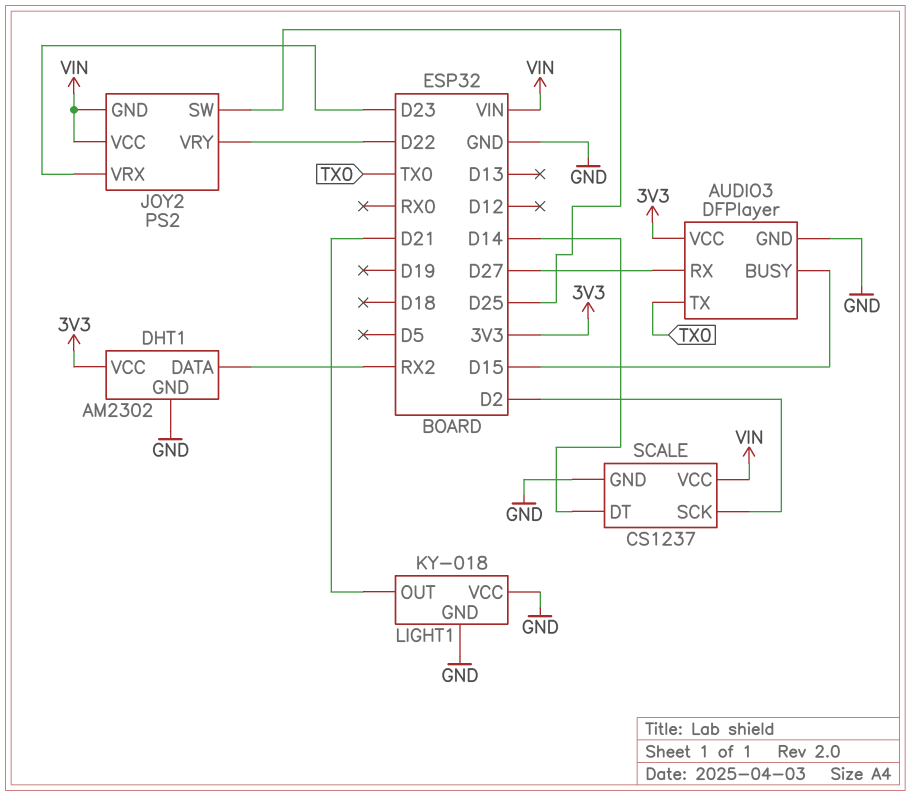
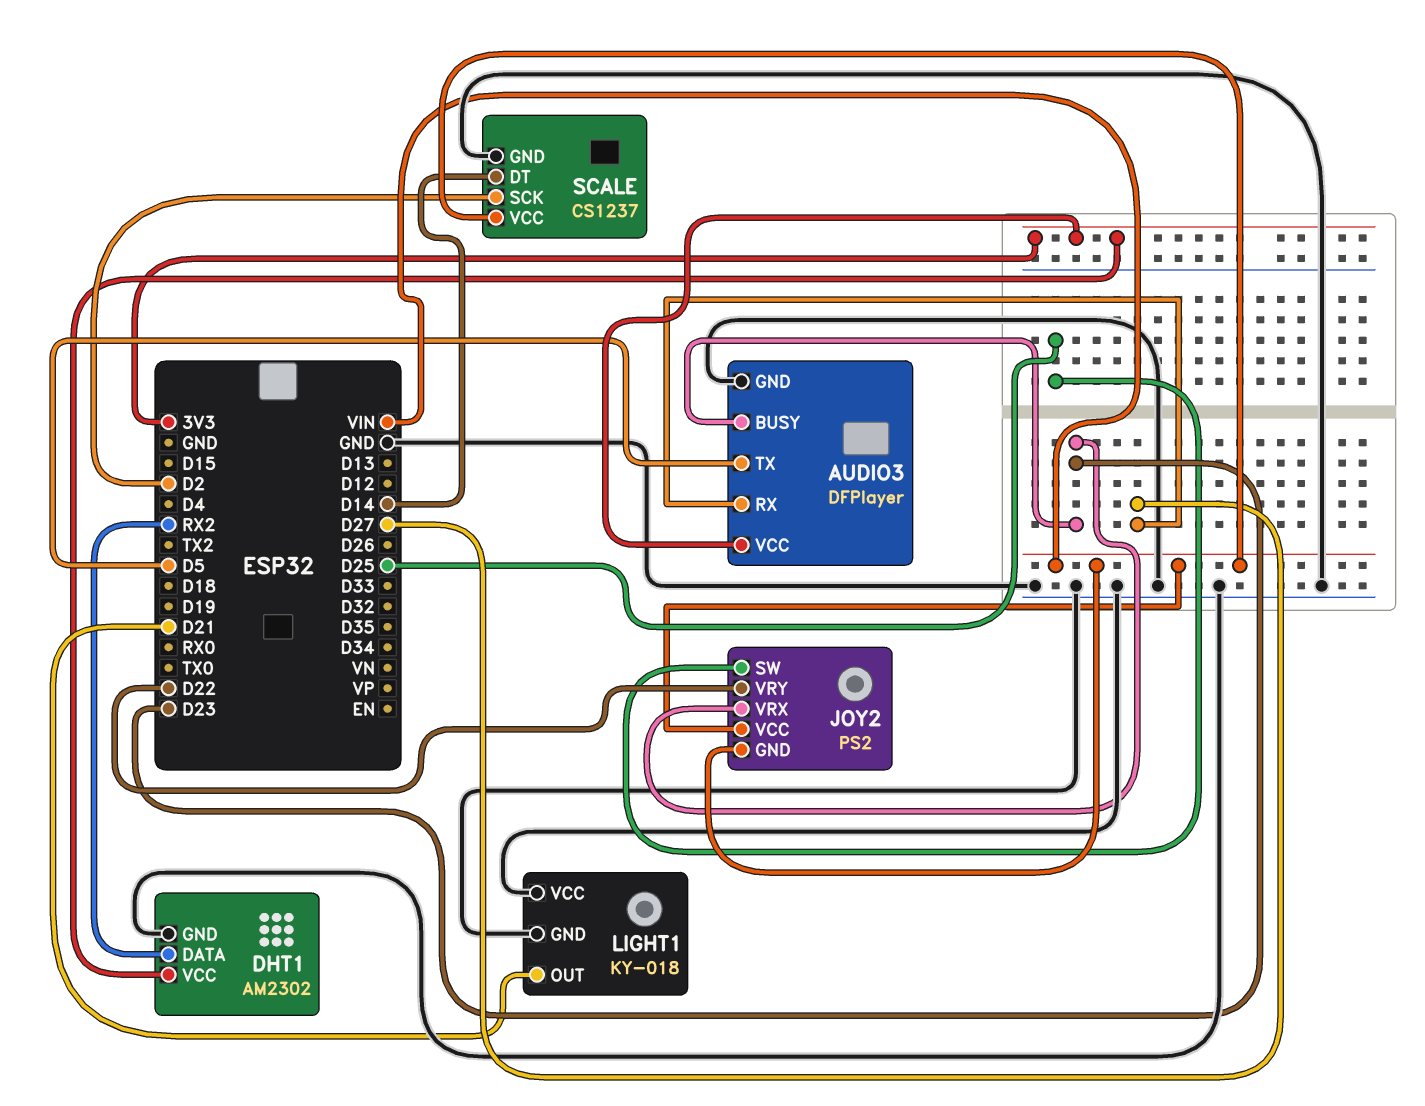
AUDIO3 pin BUSY: D15 -> D23
AUDIO3 pin TX: TX0 -> D5

